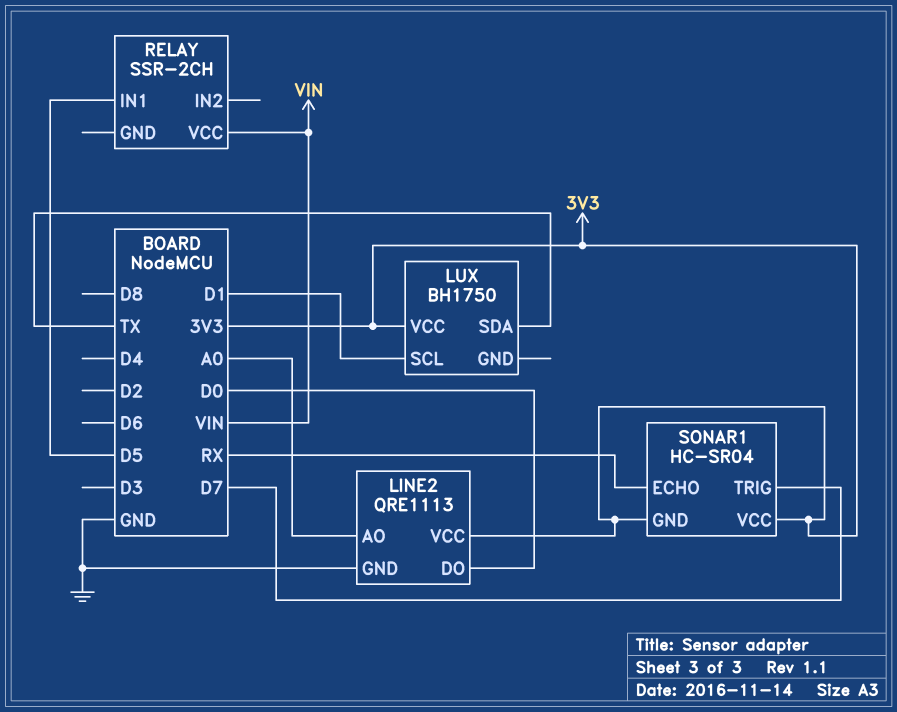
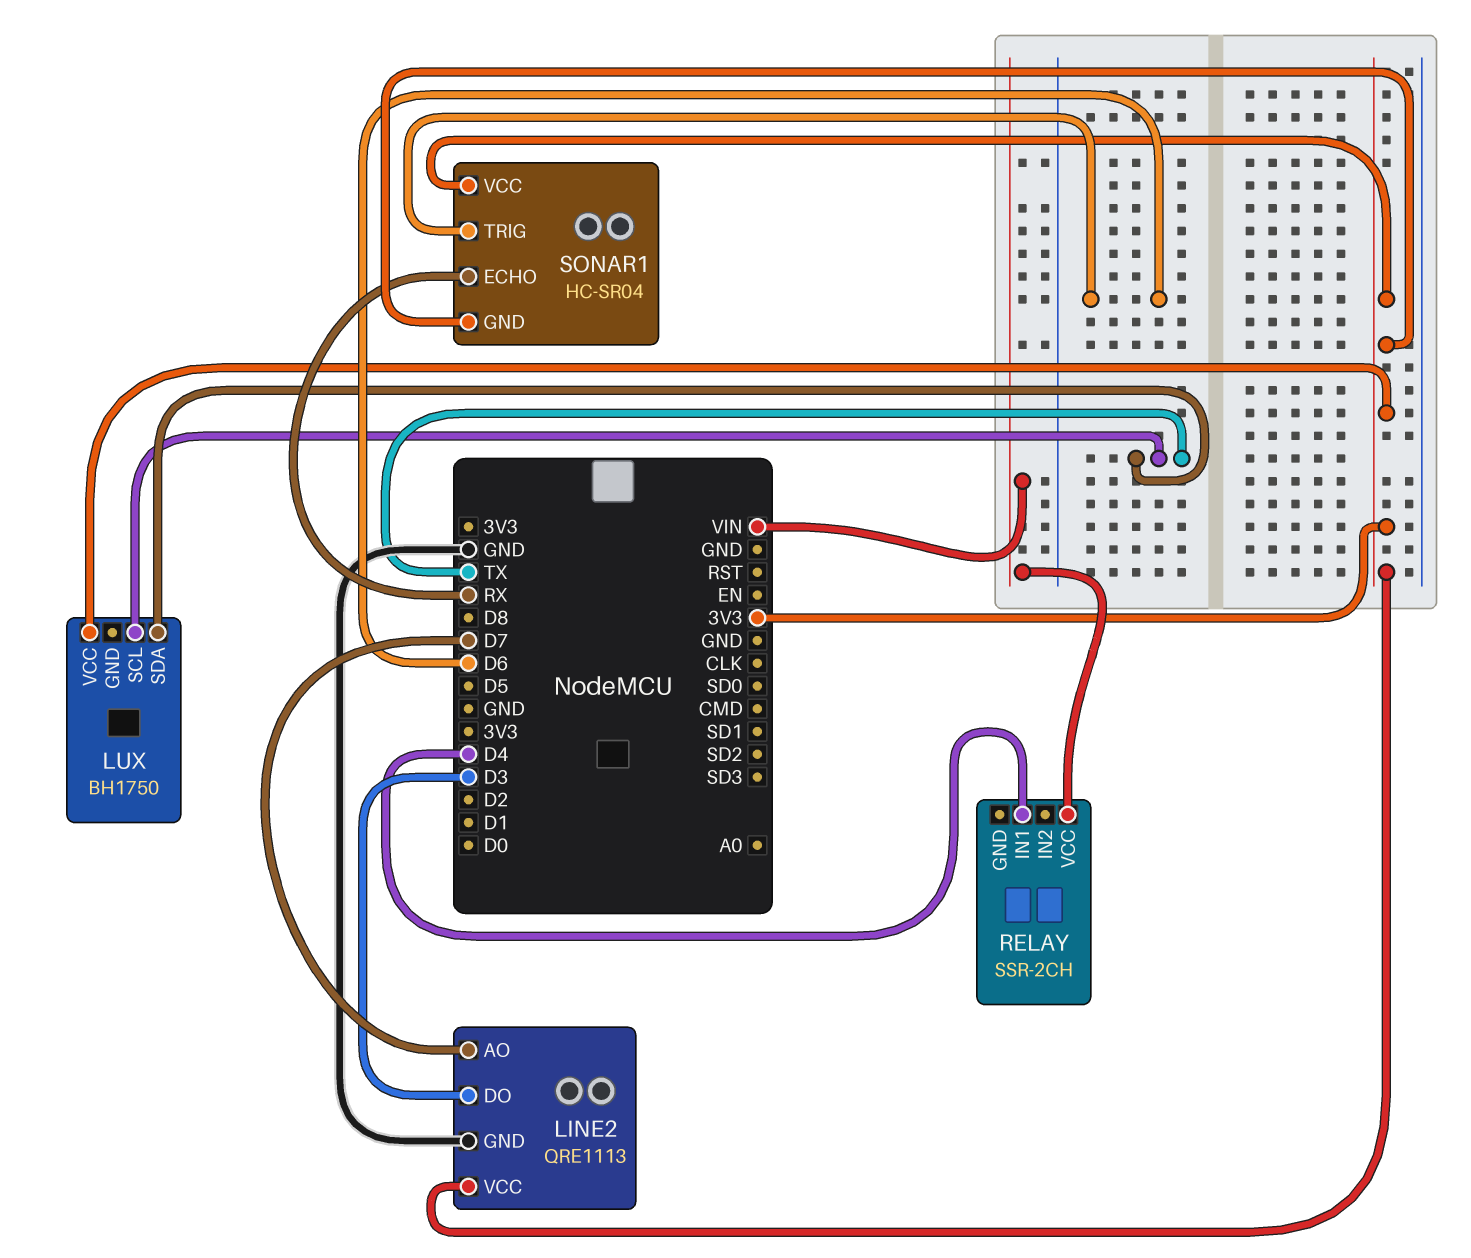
LINE2 pin AO: A0 -> D7
LINE2 pin DO: D0 -> D3
LUX pin SCL: D1 -> TX
RELAY pin IN1: D5 -> D4
SONAR1 pin TRIG: D7 -> D6

